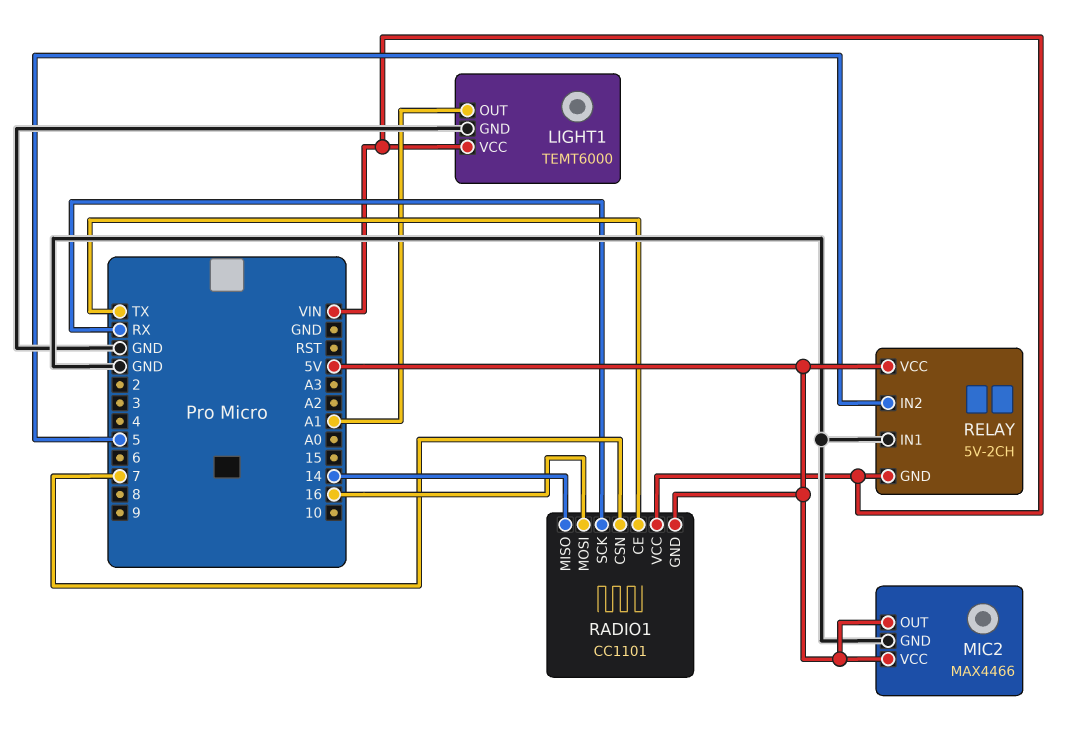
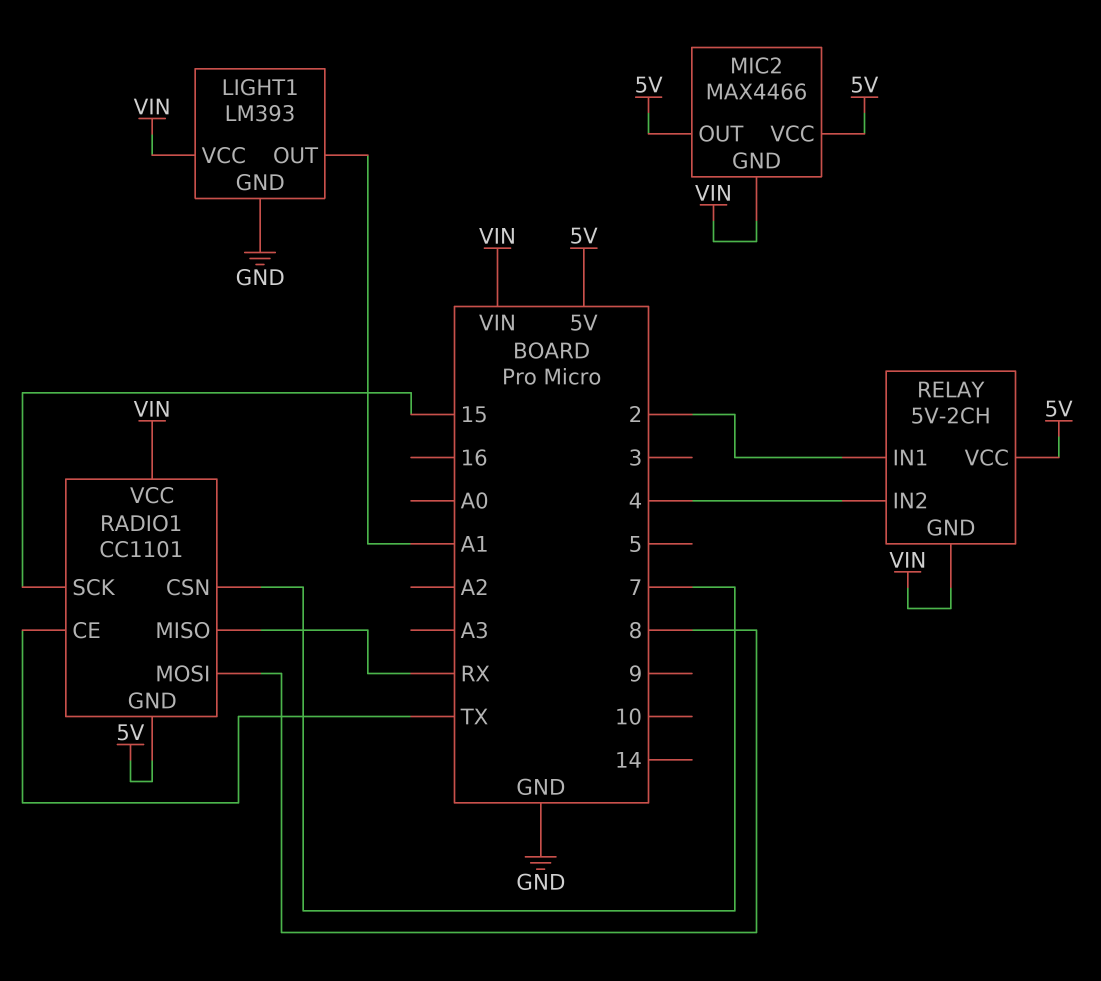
LIGHT1: TEMT6000 -> LM393
MIC2 pin GND: GND -> VIN
RADIO1 pin MISO: 14 -> RX
RADIO1 pin MOSI: 16 -> 8
RADIO1 pin SCK: RX -> 15
RELAY pin IN1: GND -> 2
RELAY pin IN2: 5 -> 4

